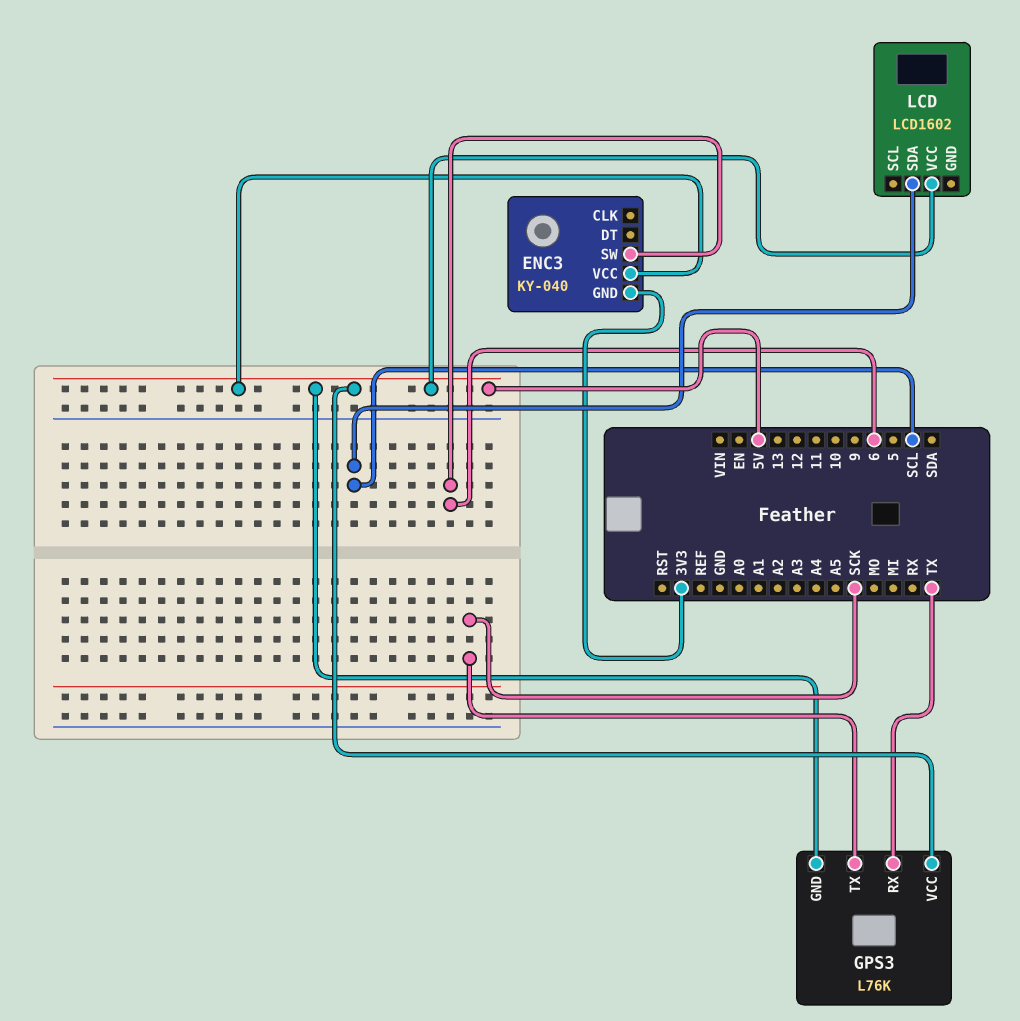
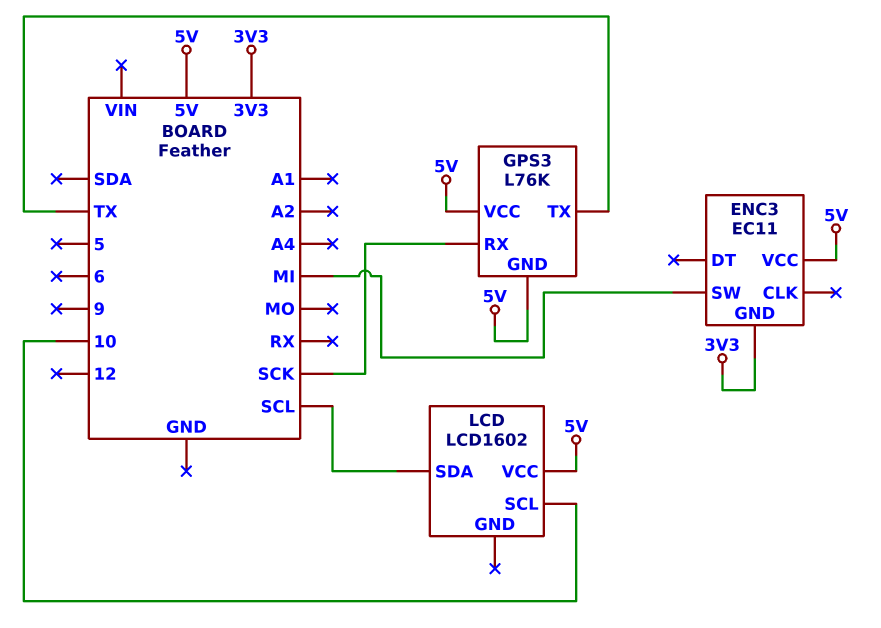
ENC3: KY-040 -> EC11
ENC3 pin SW: 6 -> MI
GPS3 pin RX: TX -> SCK
GPS3 pin TX: SCK -> TX
LCD pin SCL: none -> 10

